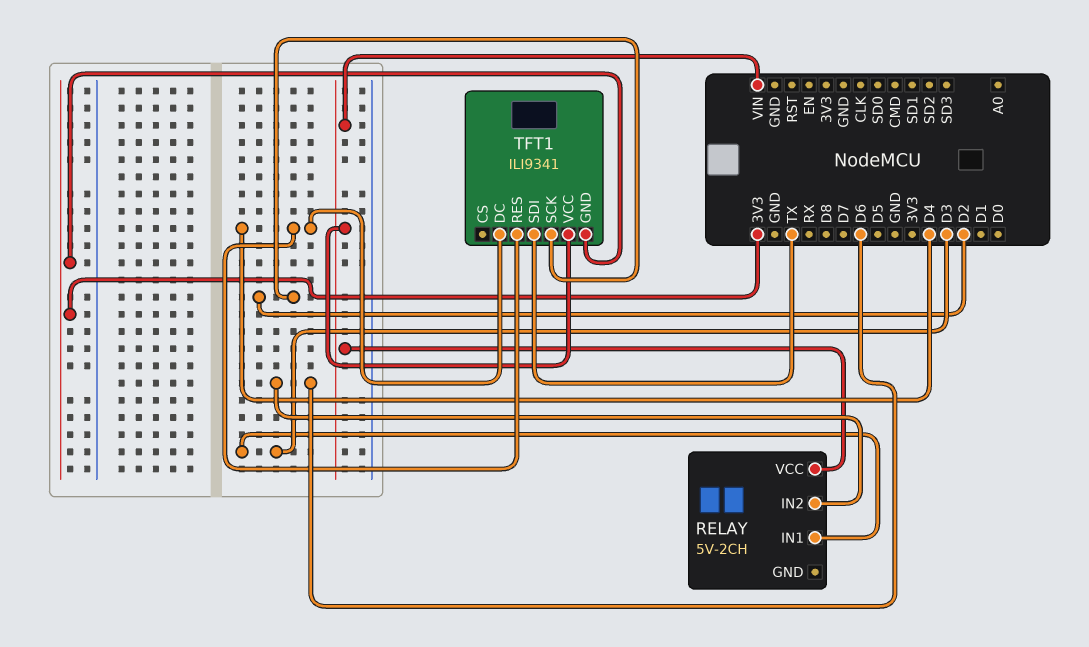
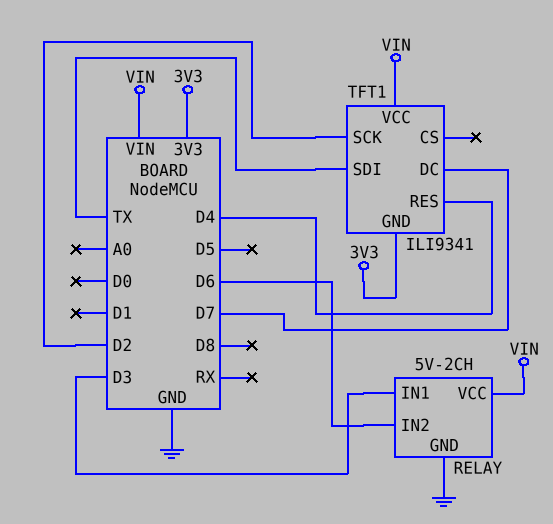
RELAY pin GND: none -> GND
TFT1 pin DC: D4 -> D7

